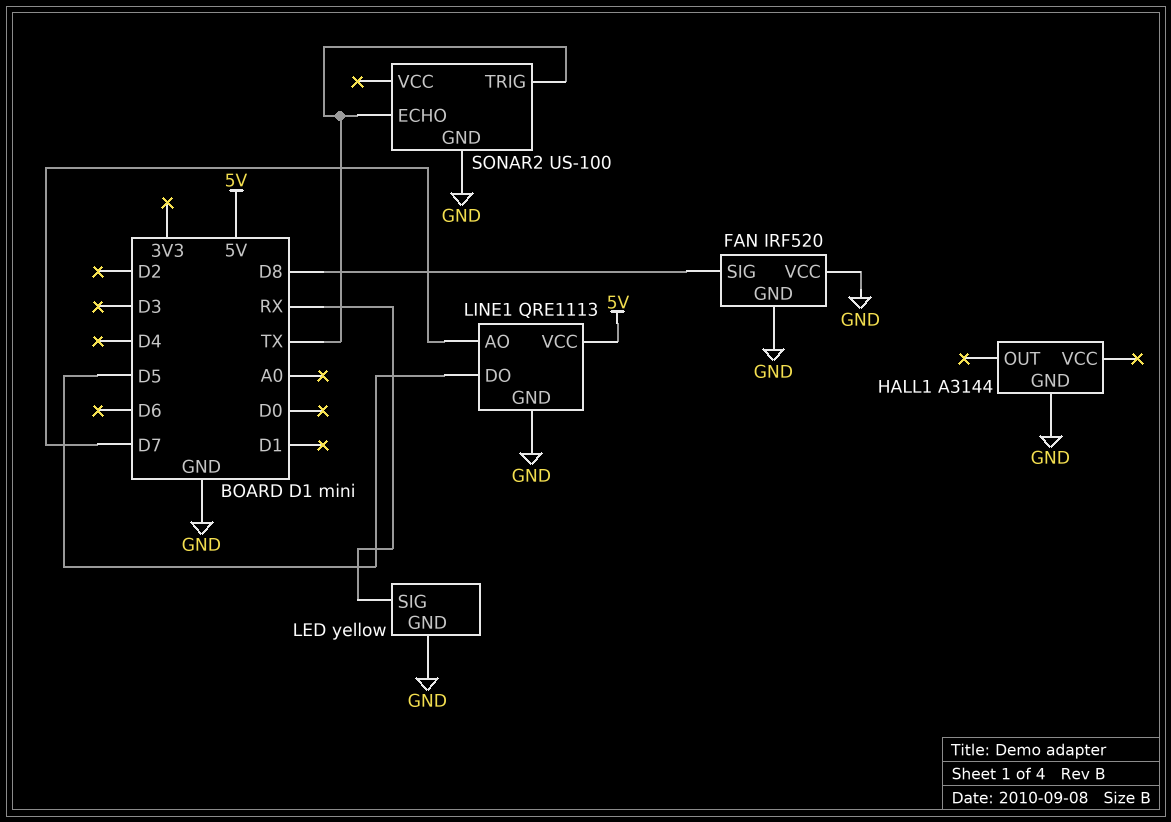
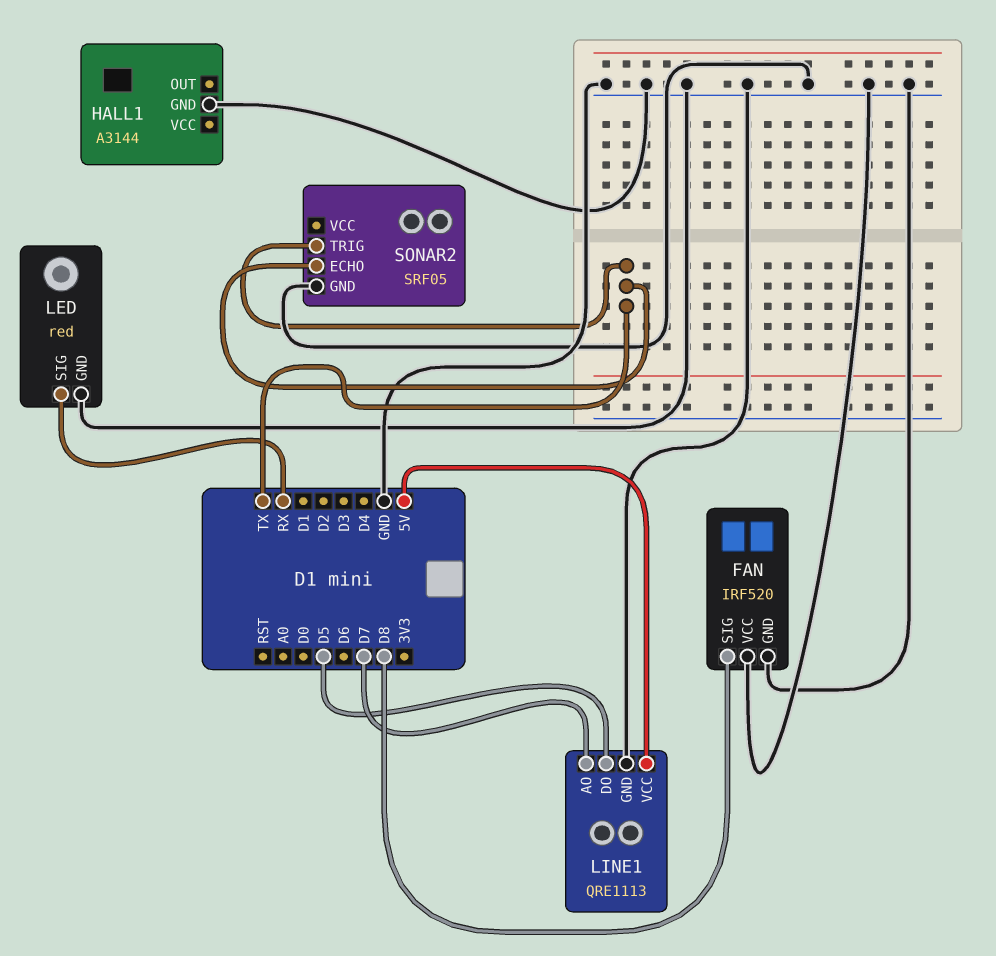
LED: yellow -> red
SONAR2: US-100 -> SRF05

